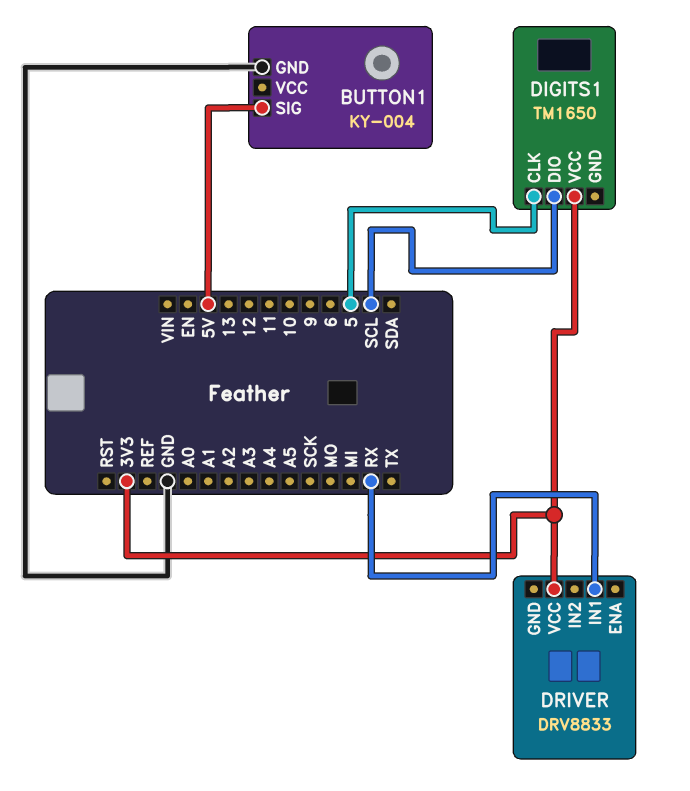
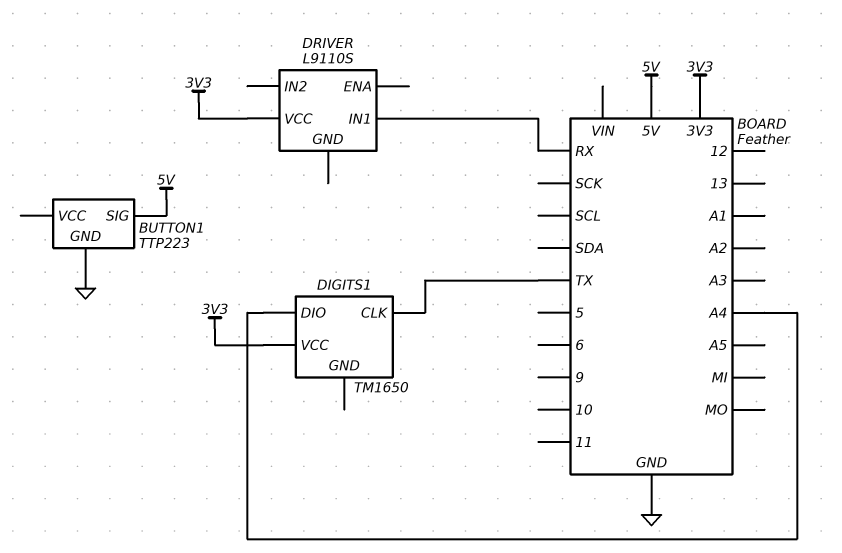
BUTTON1: KY-004 -> TTP223
DIGITS1 pin CLK: 5 -> TX
DIGITS1 pin DIO: SCL -> A4
DRIVER: DRV8833 -> L9110S

